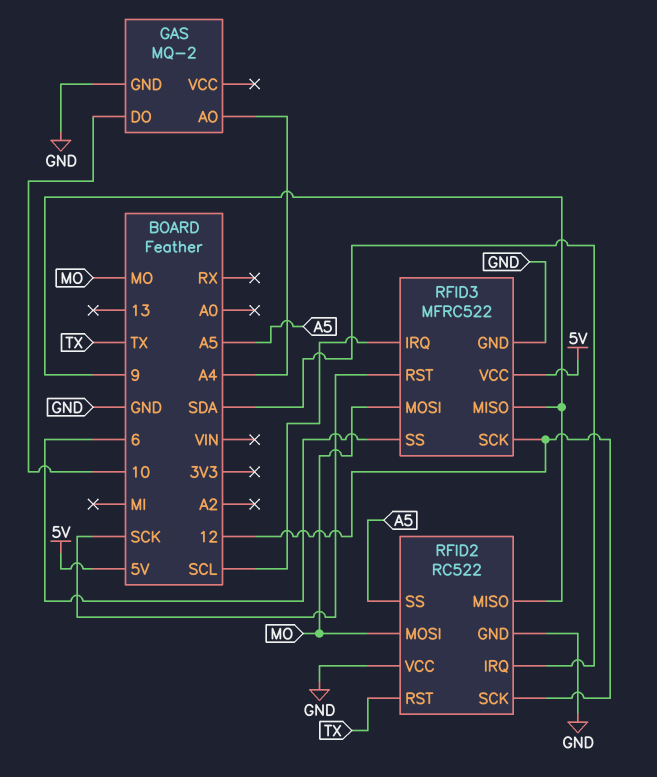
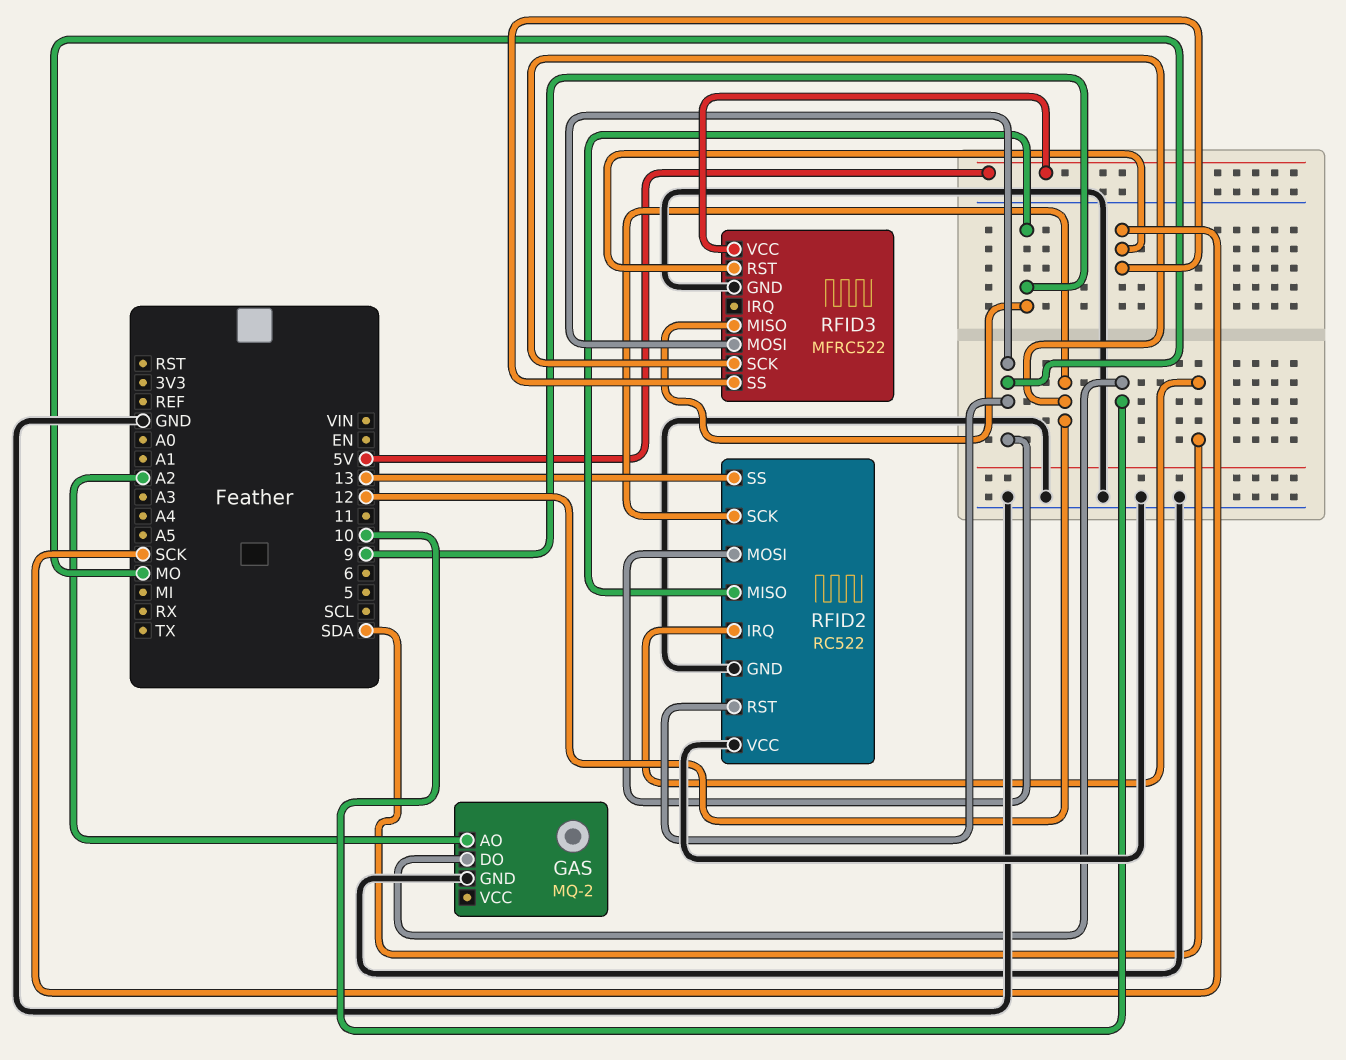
GAS pin AO: A4 -> A2
RFID2 pin RST: TX -> MO
RFID2 pin SS: A5 -> 13
RFID3 pin IRQ: SCL -> none
RFID3 pin SS: 6 -> SCK

